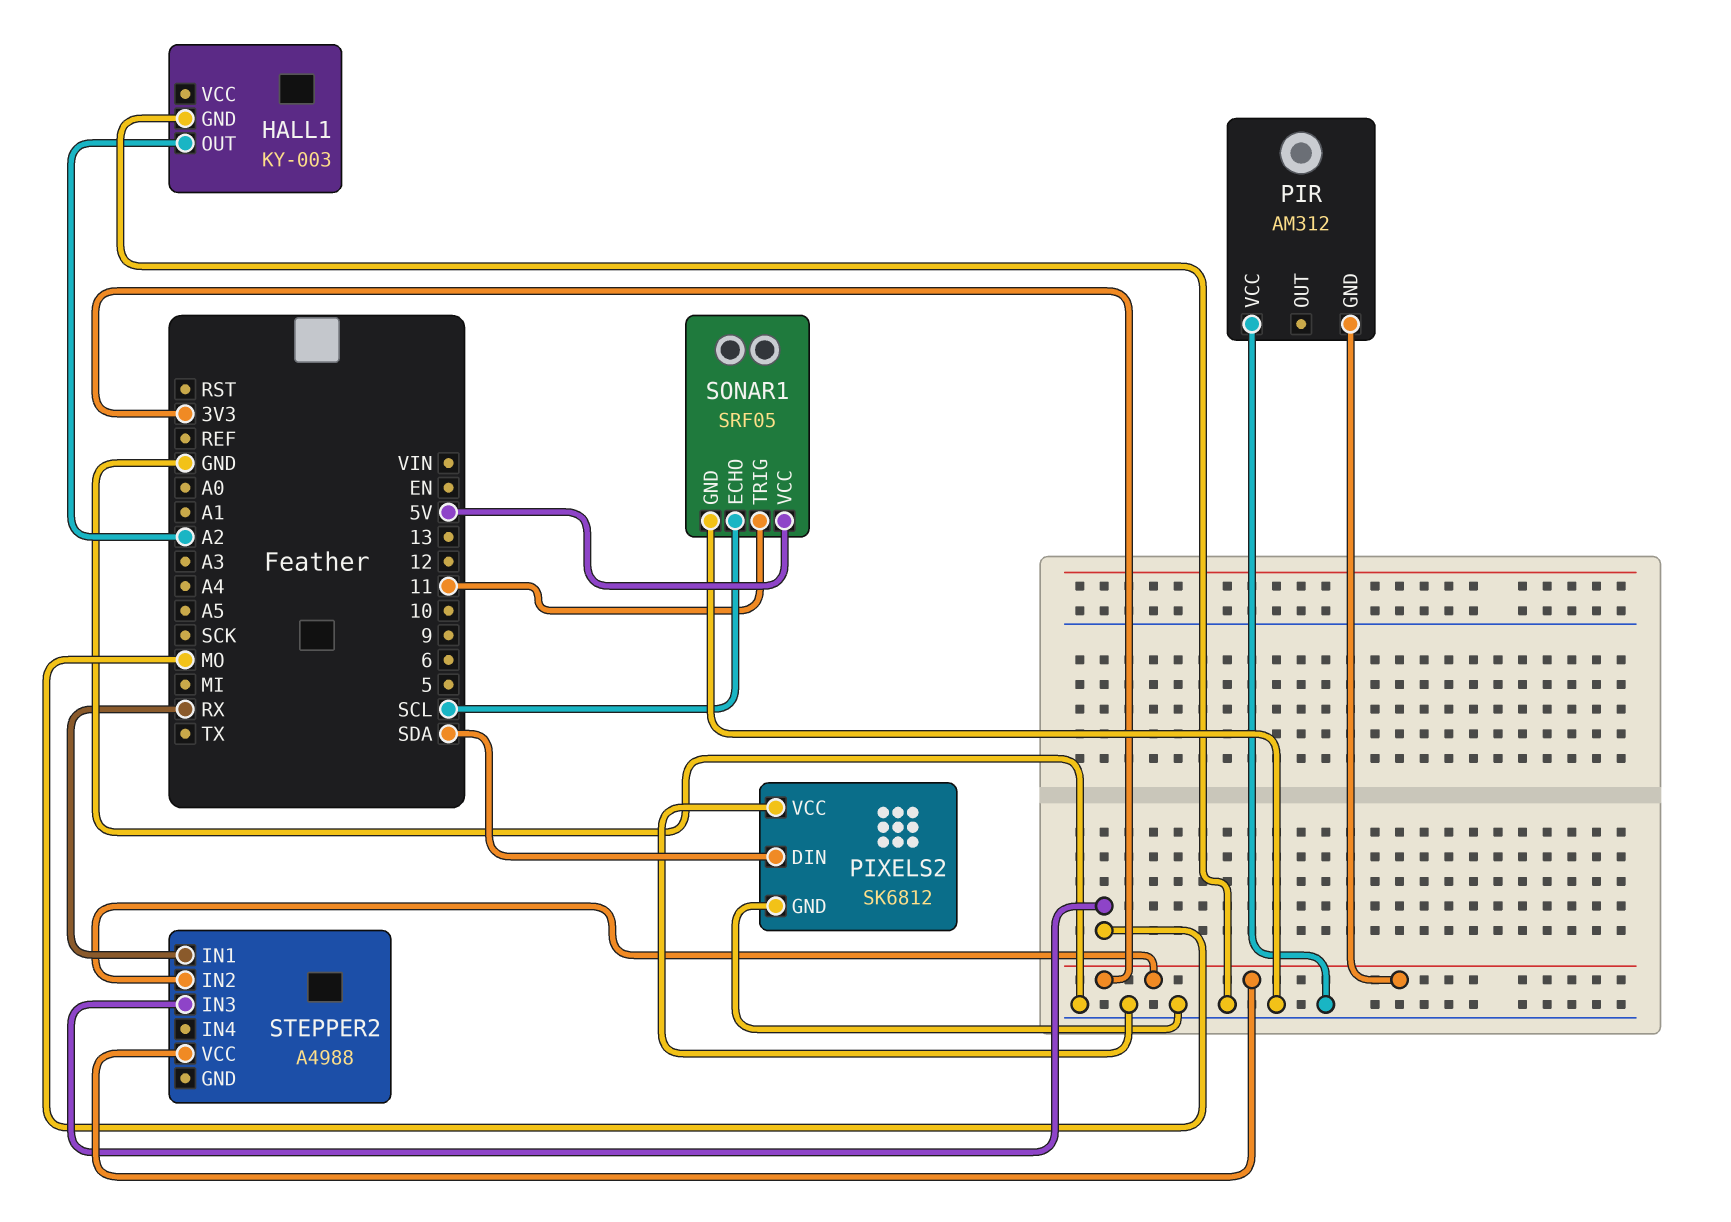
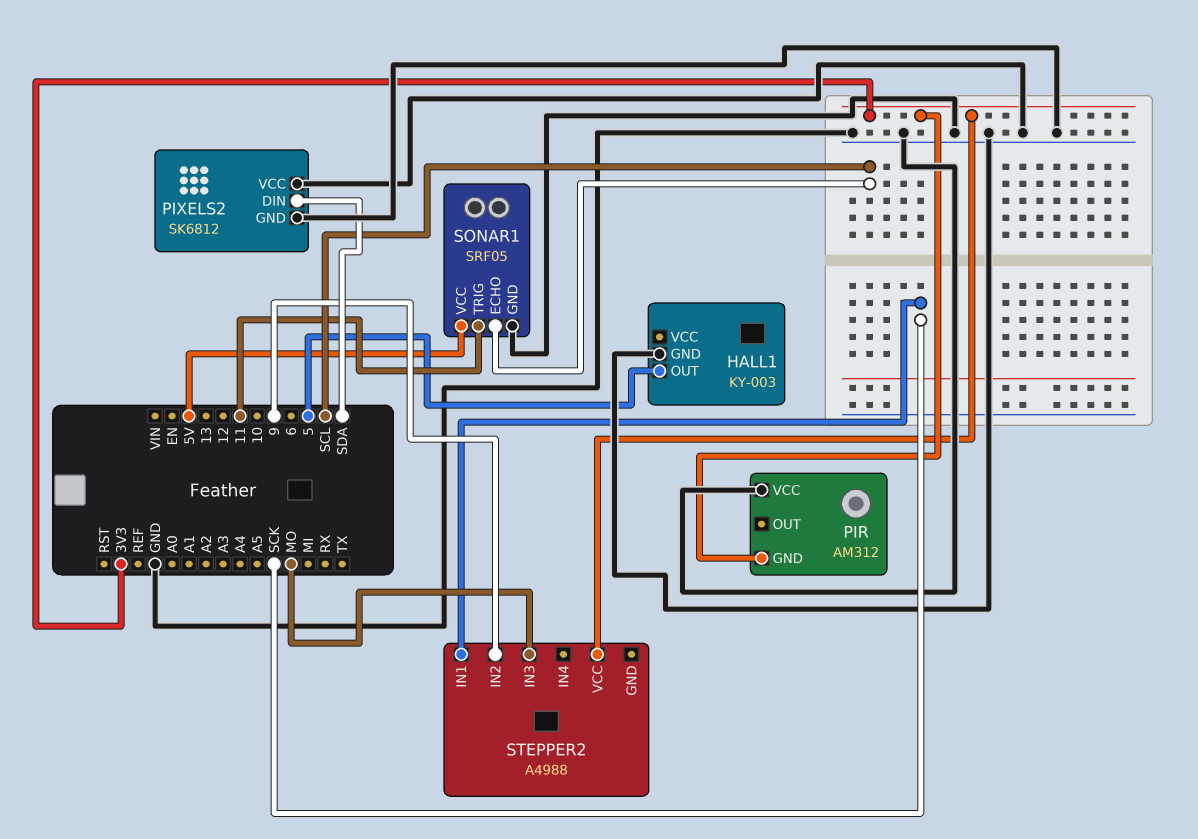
HALL1 pin OUT: A2 -> 5
STEPPER2 pin IN1: RX -> SCK
STEPPER2 pin IN2: 3V3 -> 9

